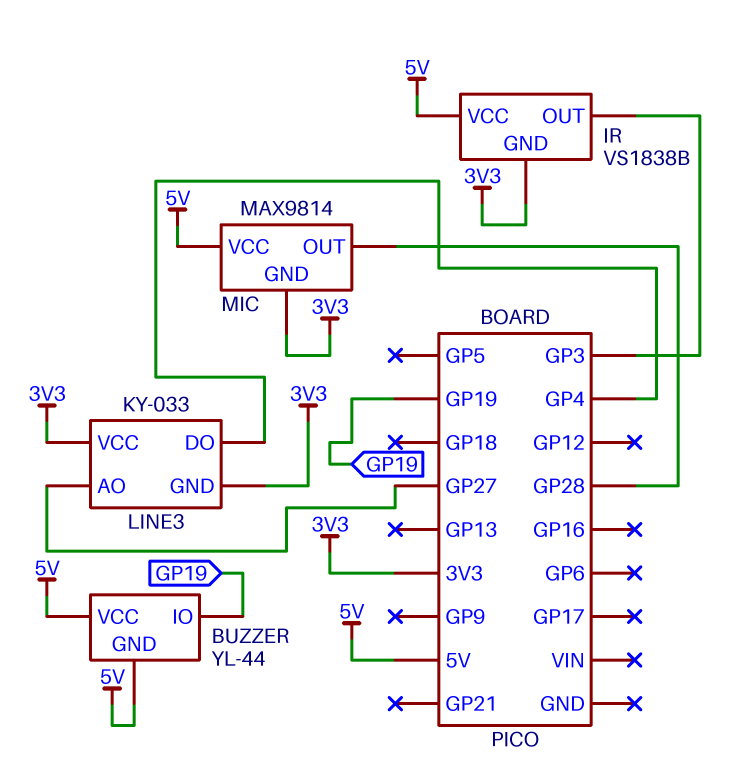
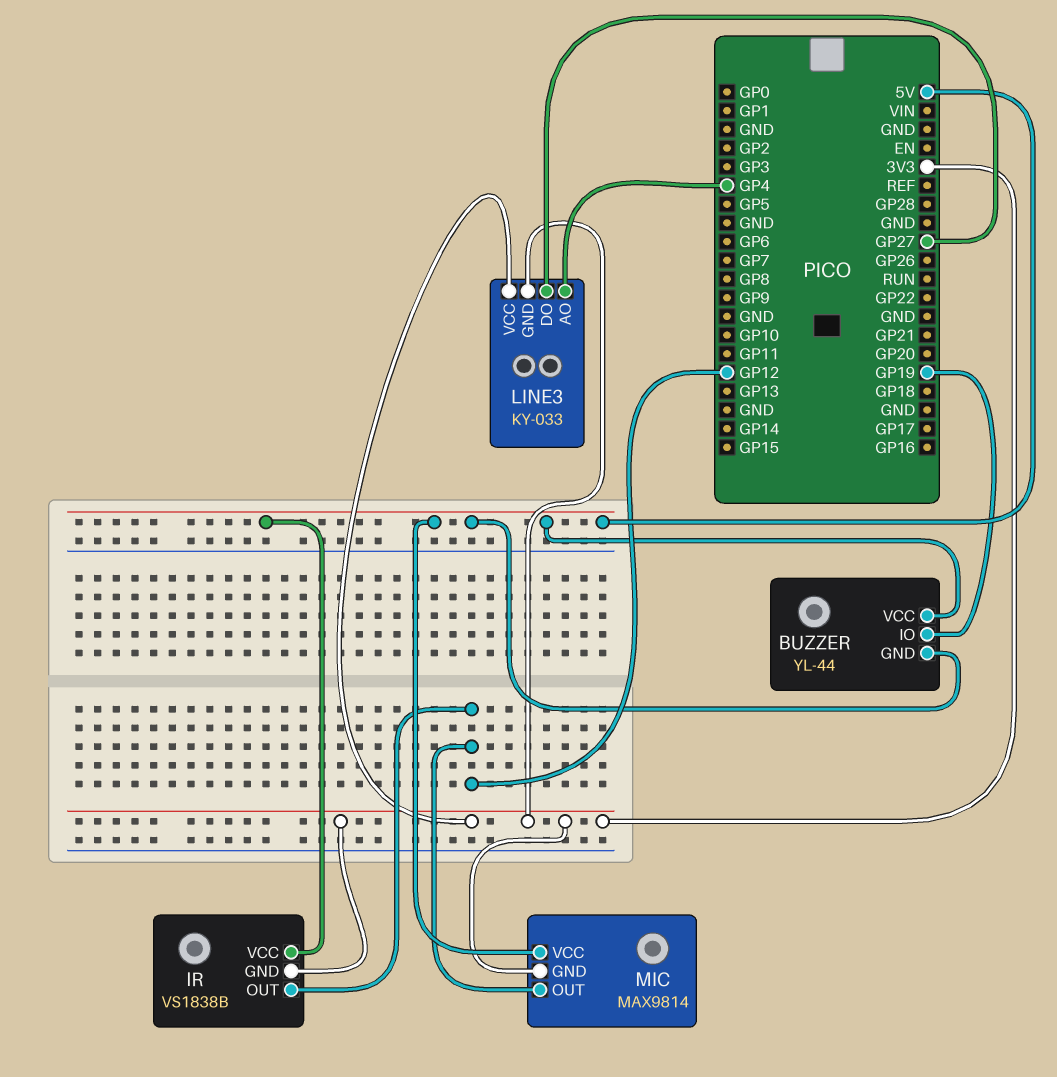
IR pin OUT: GP3 -> GP12
LINE3 pin AO: GP27 -> GP4
LINE3 pin DO: GP4 -> GP27
MIC pin OUT: GP28 -> GP12

